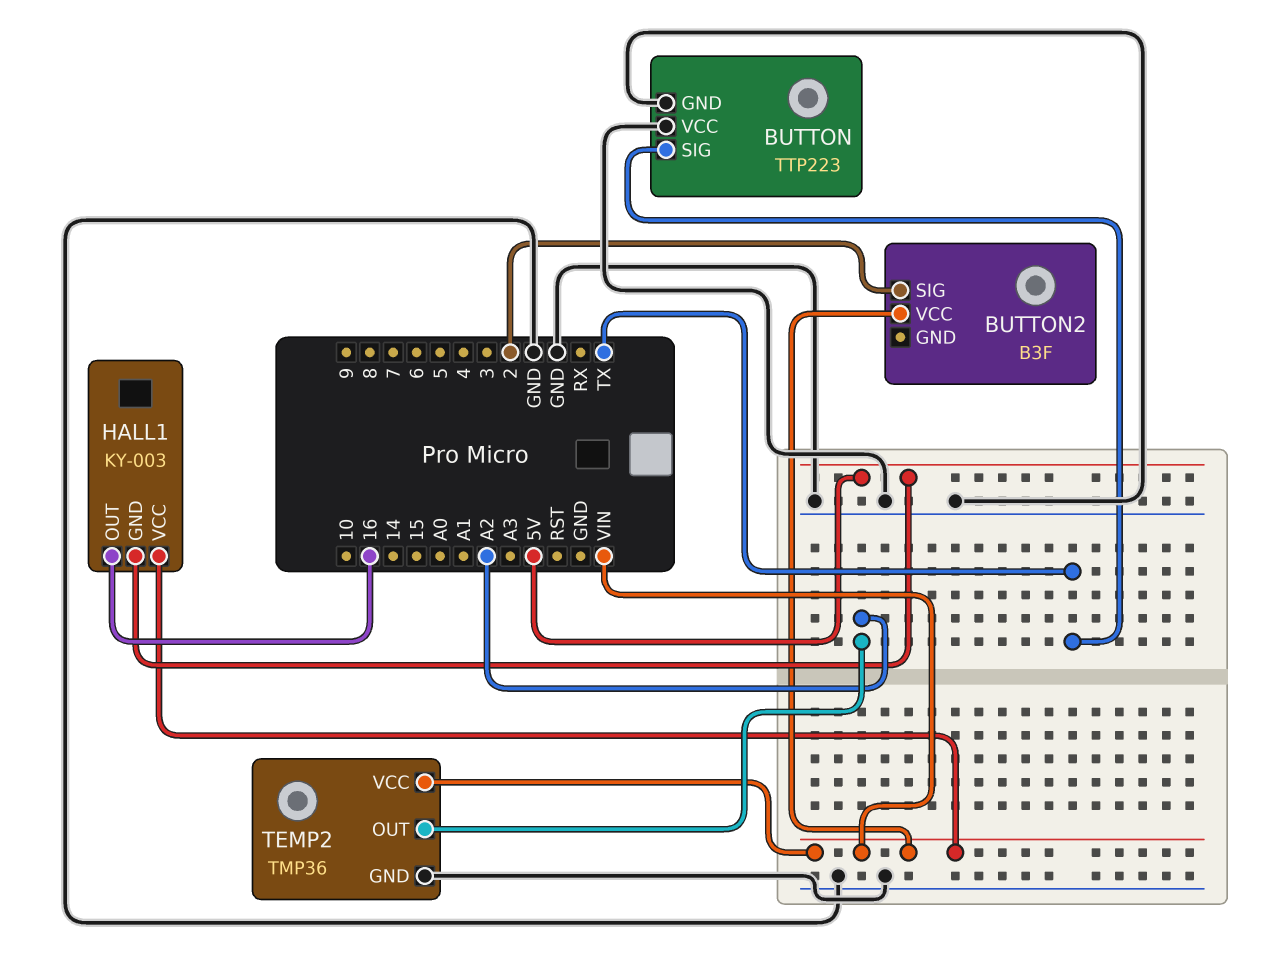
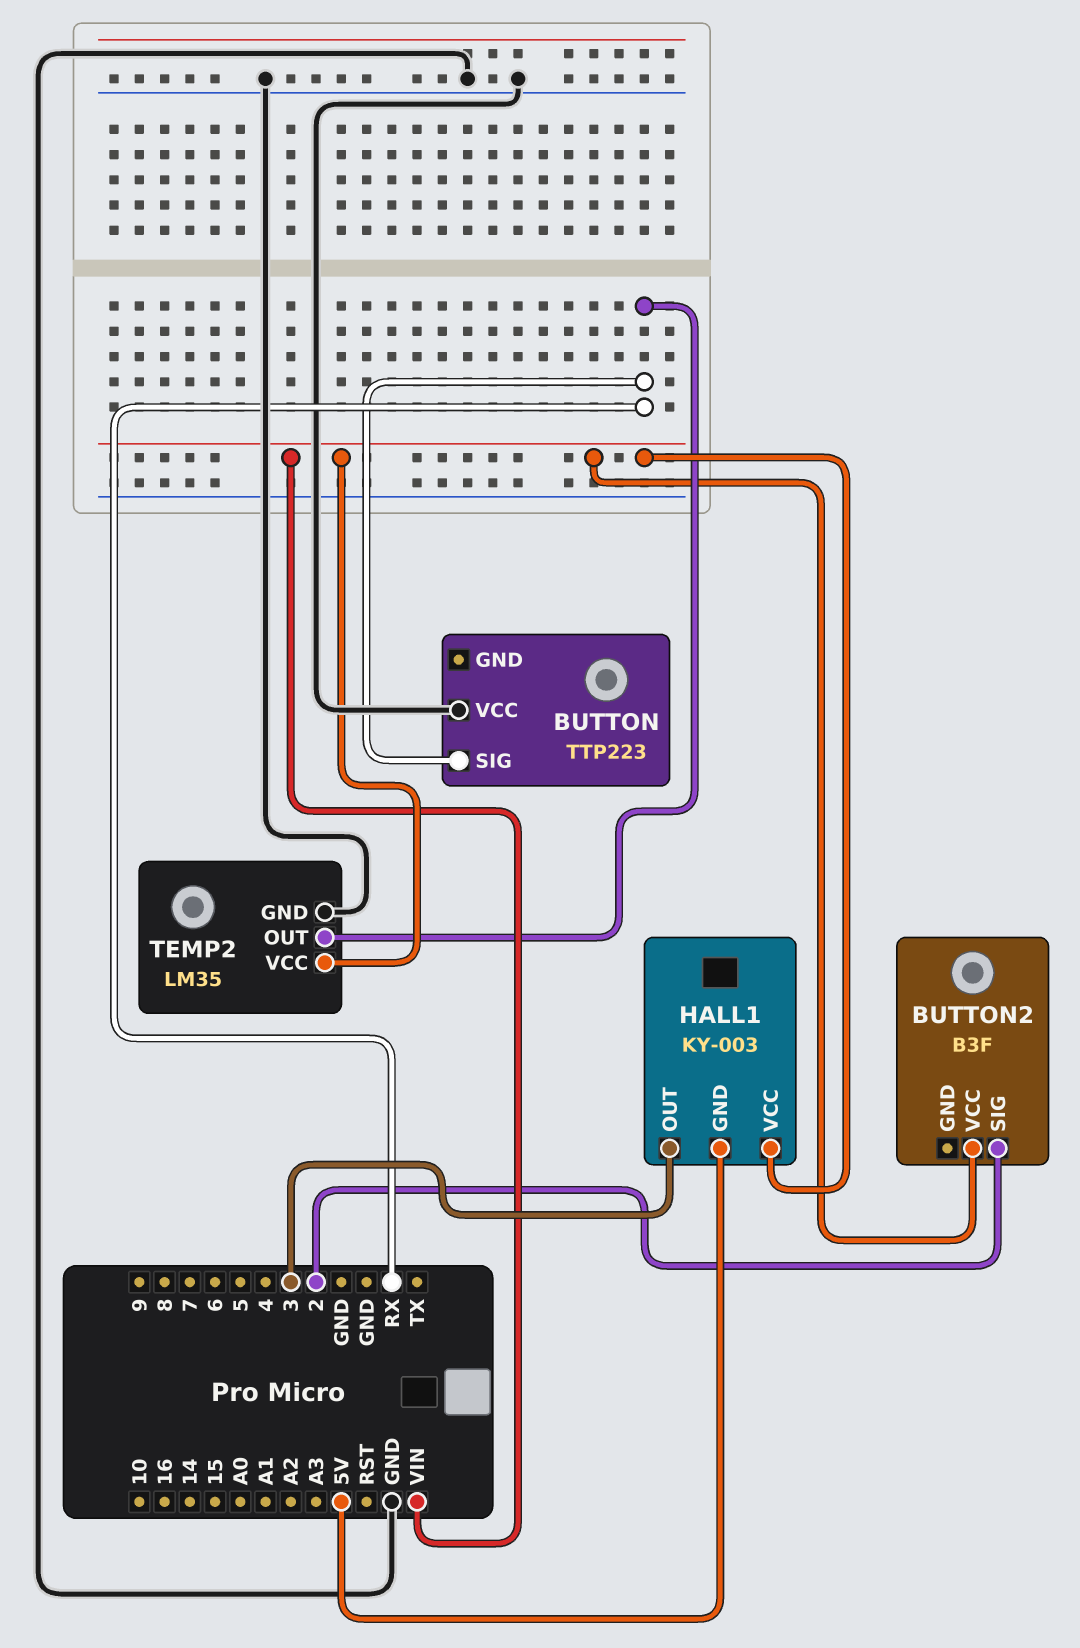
BUTTON pin GND: GND -> none
BUTTON pin SIG: TX -> RX
HALL1 pin OUT: 16 -> 3
TEMP2: TMP36 -> LM35
TEMP2 pin OUT: A2 -> RX

